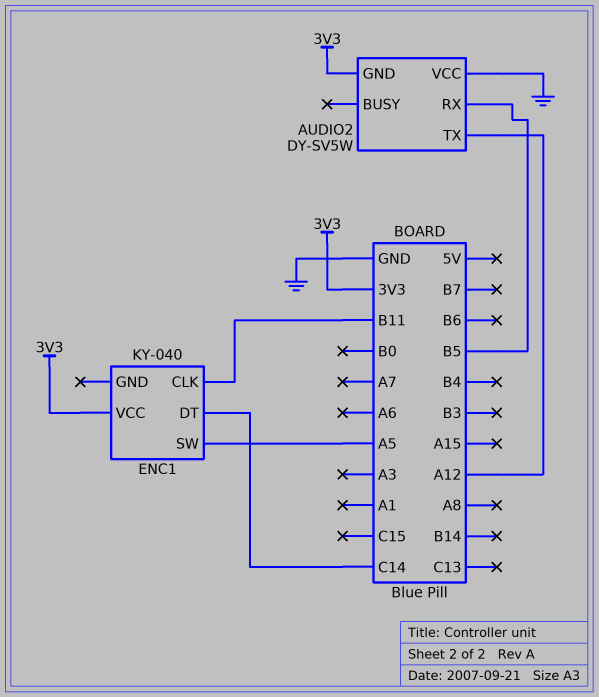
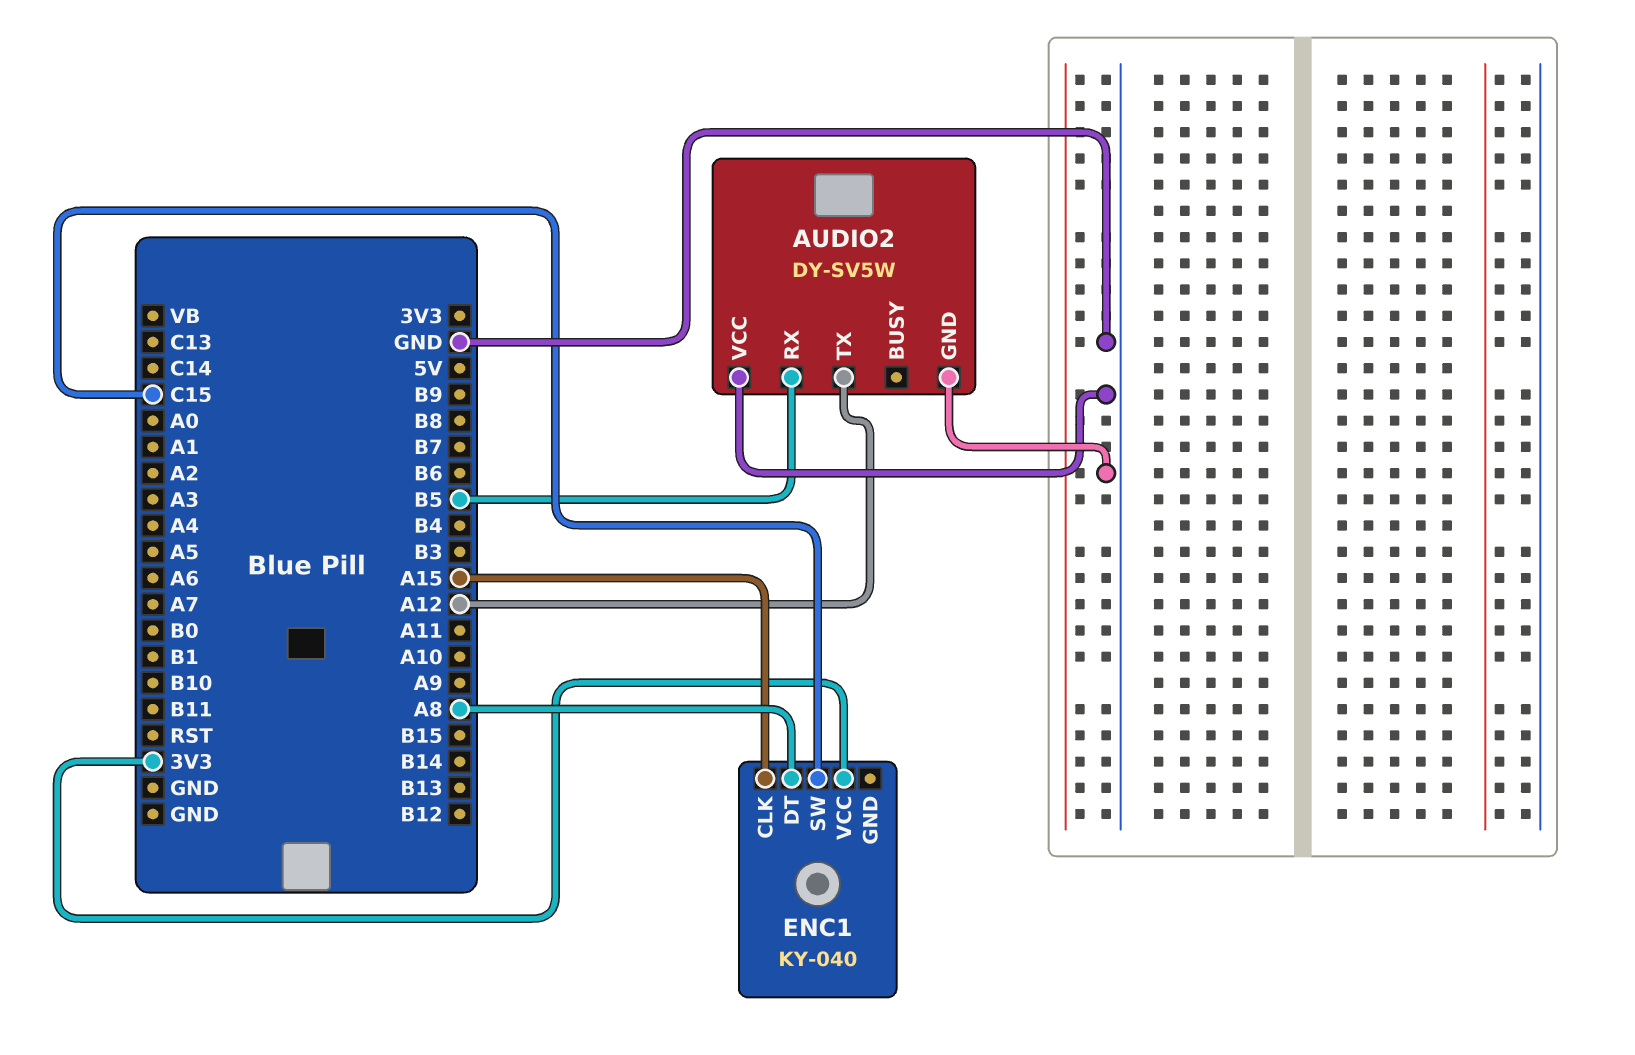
AUDIO2 pin GND: 3V3 -> GND
ENC1 pin CLK: B11 -> A15
ENC1 pin DT: C14 -> A8
ENC1 pin SW: A5 -> C15

